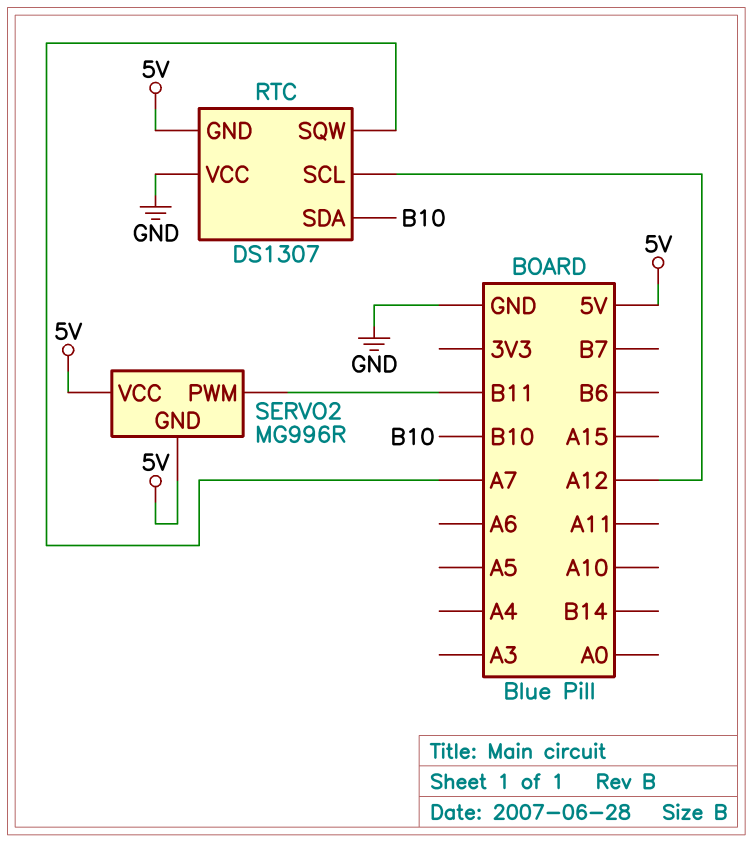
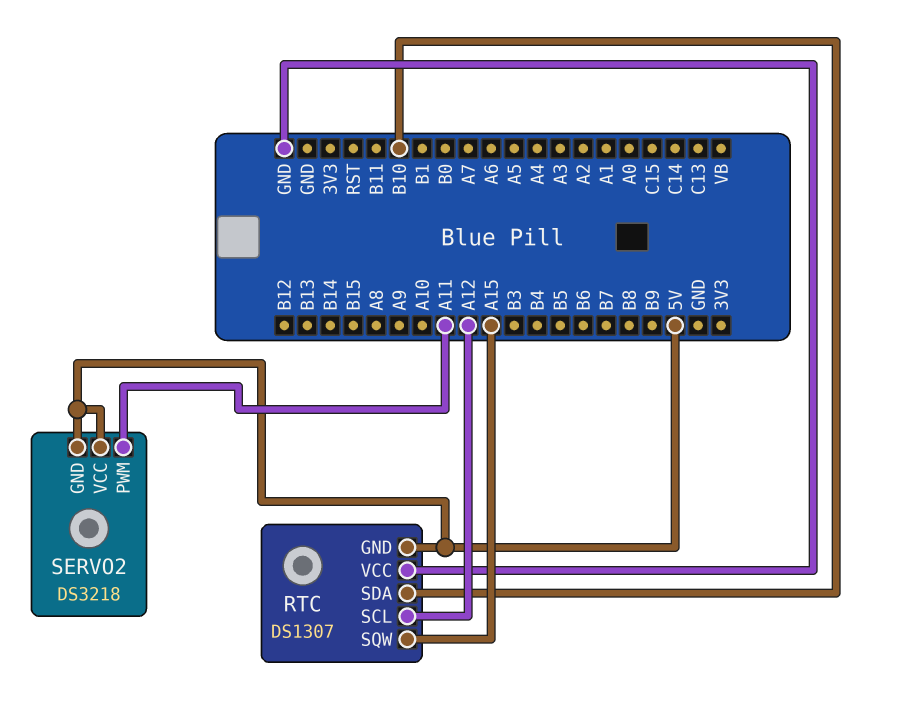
RTC pin SQW: A7 -> A15
SERVO2: MG996R -> DS3218
SERVO2 pin PWM: B11 -> A11

